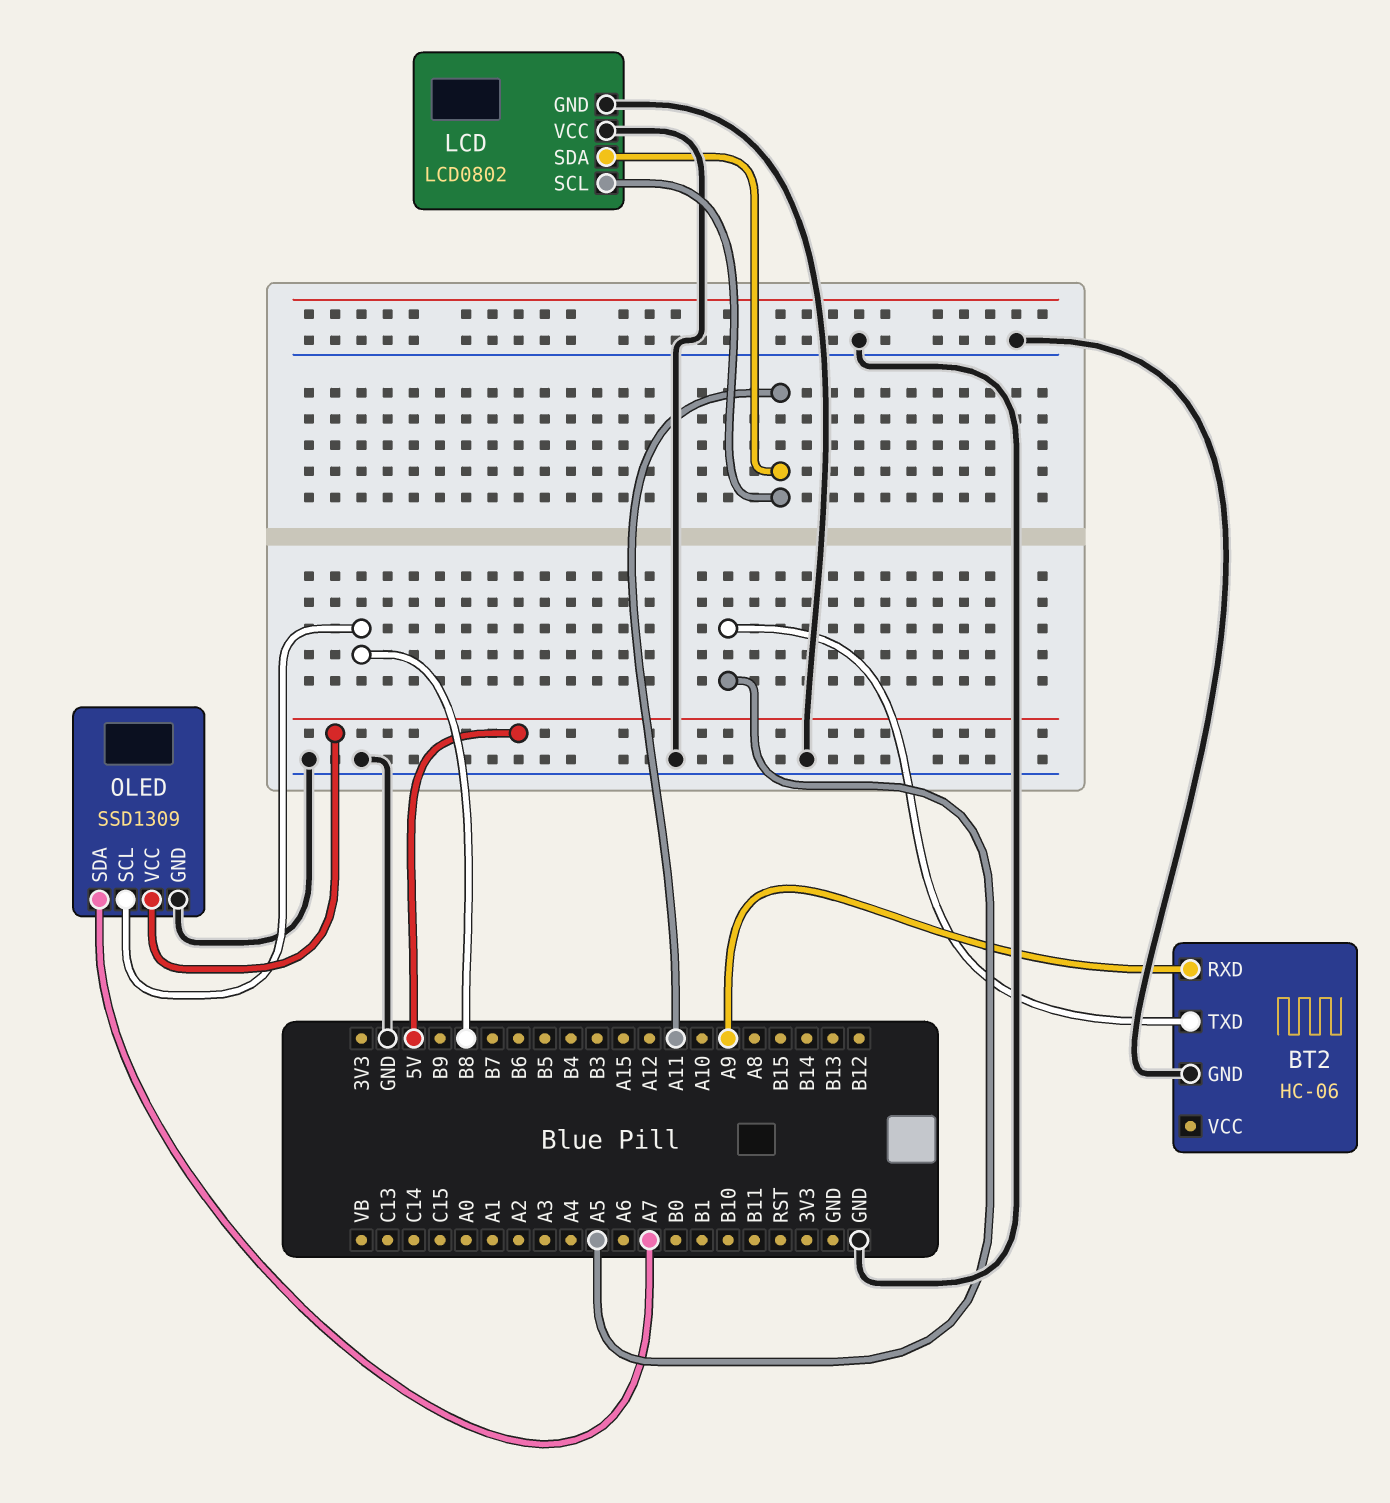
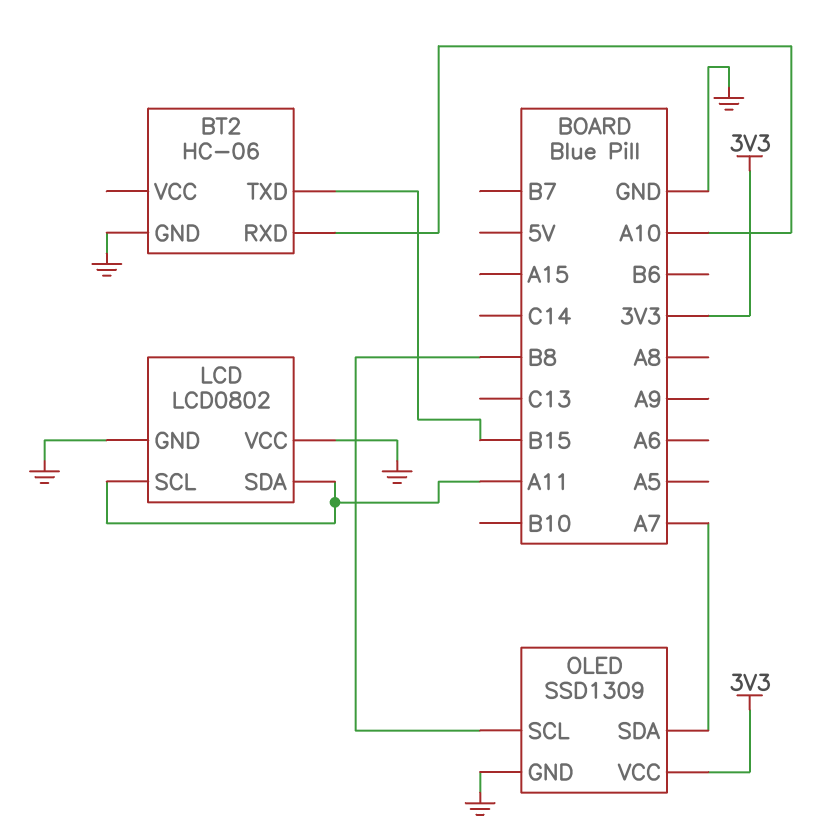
BT2 pin RXD: A9 -> A10
BT2 pin TXD: A5 -> B15
OLED pin VCC: 5V -> 3V3

